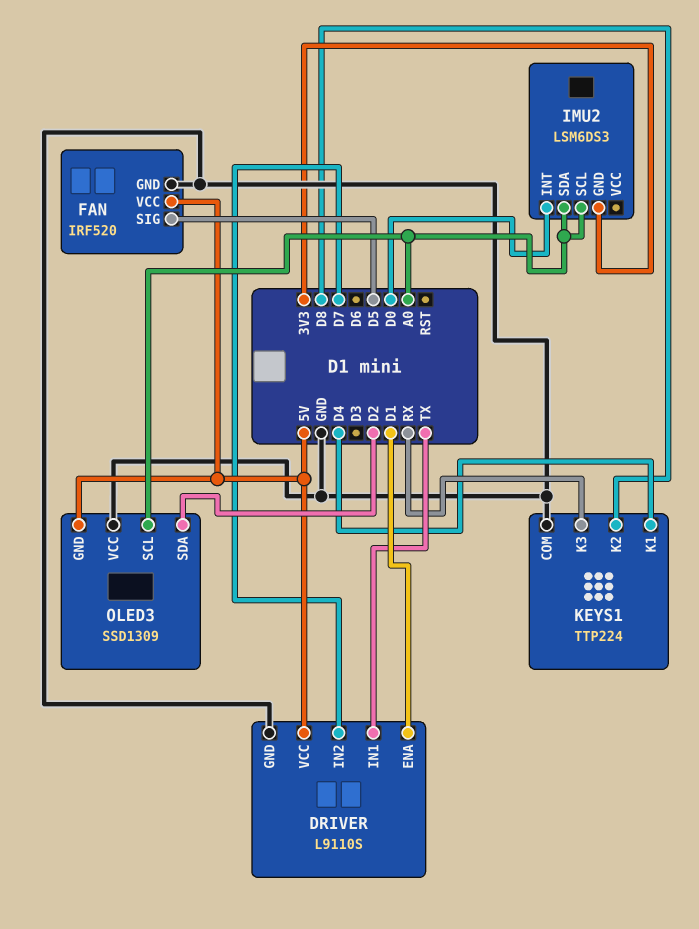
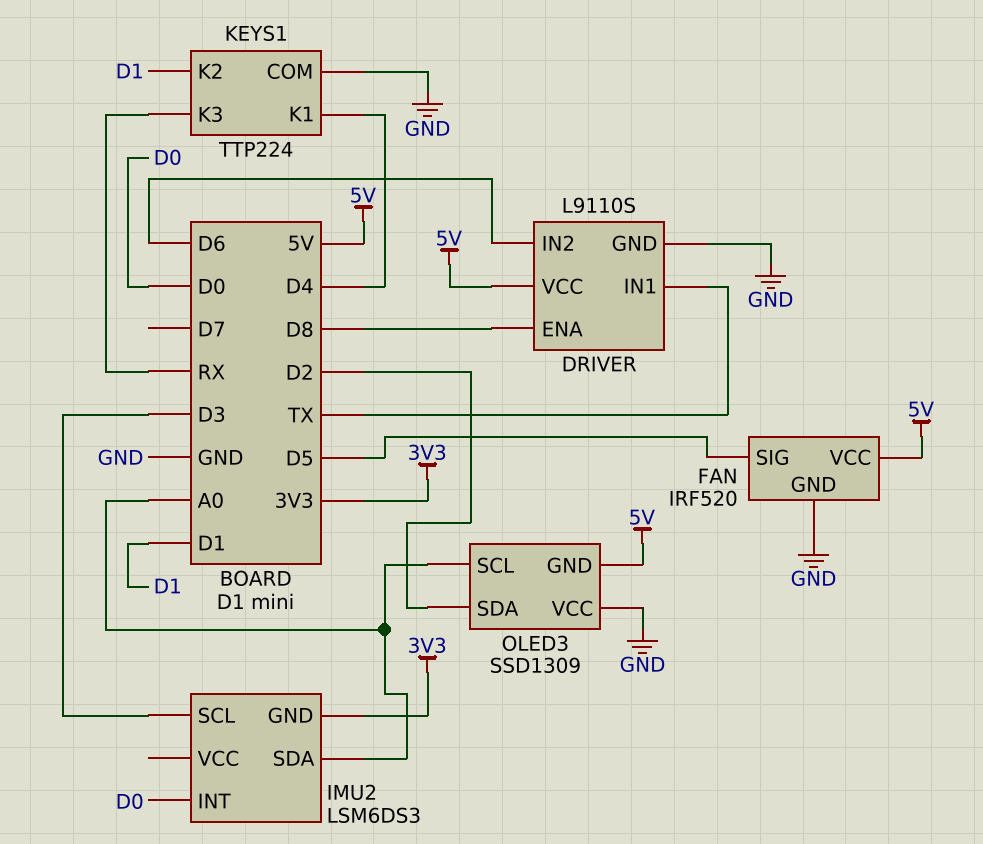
DRIVER pin ENA: D1 -> D8
DRIVER pin IN2: D7 -> D6
IMU2 pin SCL: A0 -> D3
KEYS1 pin K2: D8 -> D1

